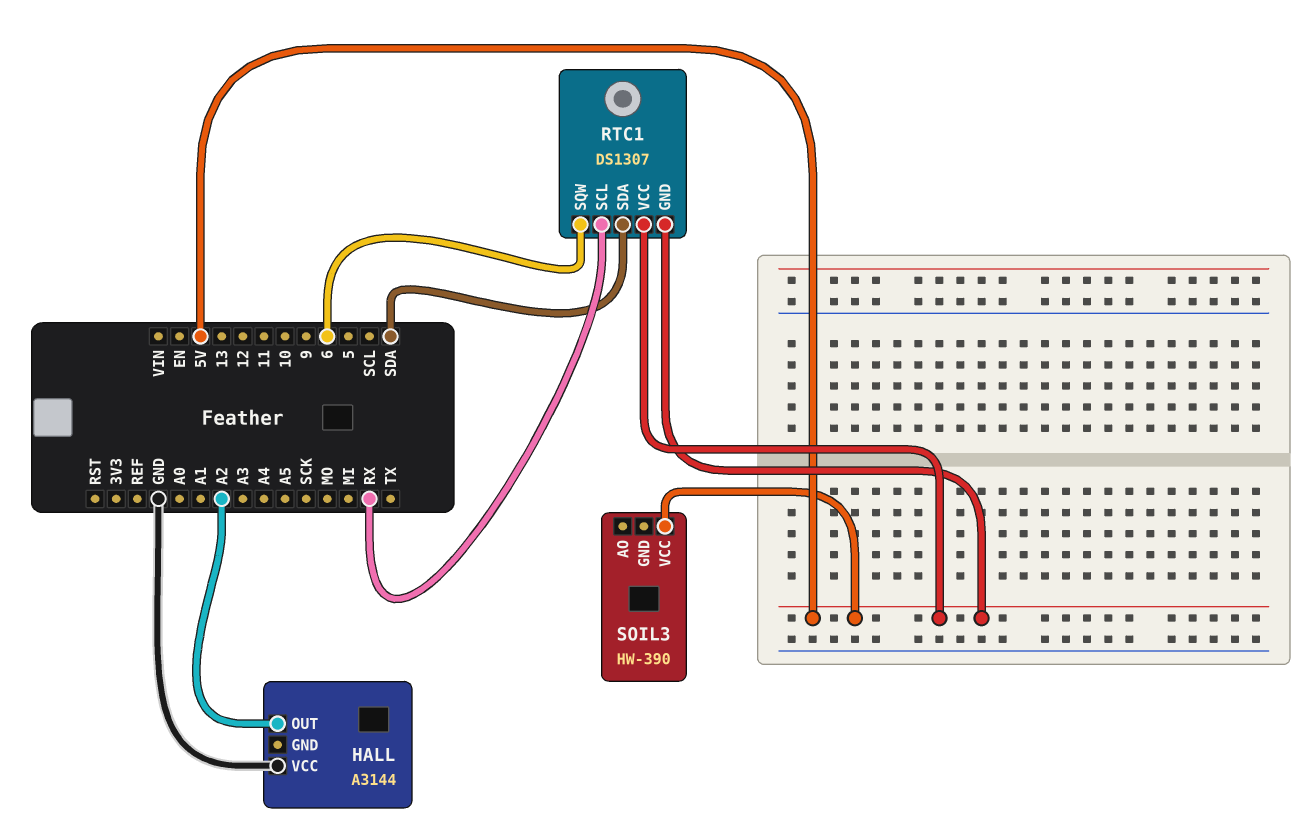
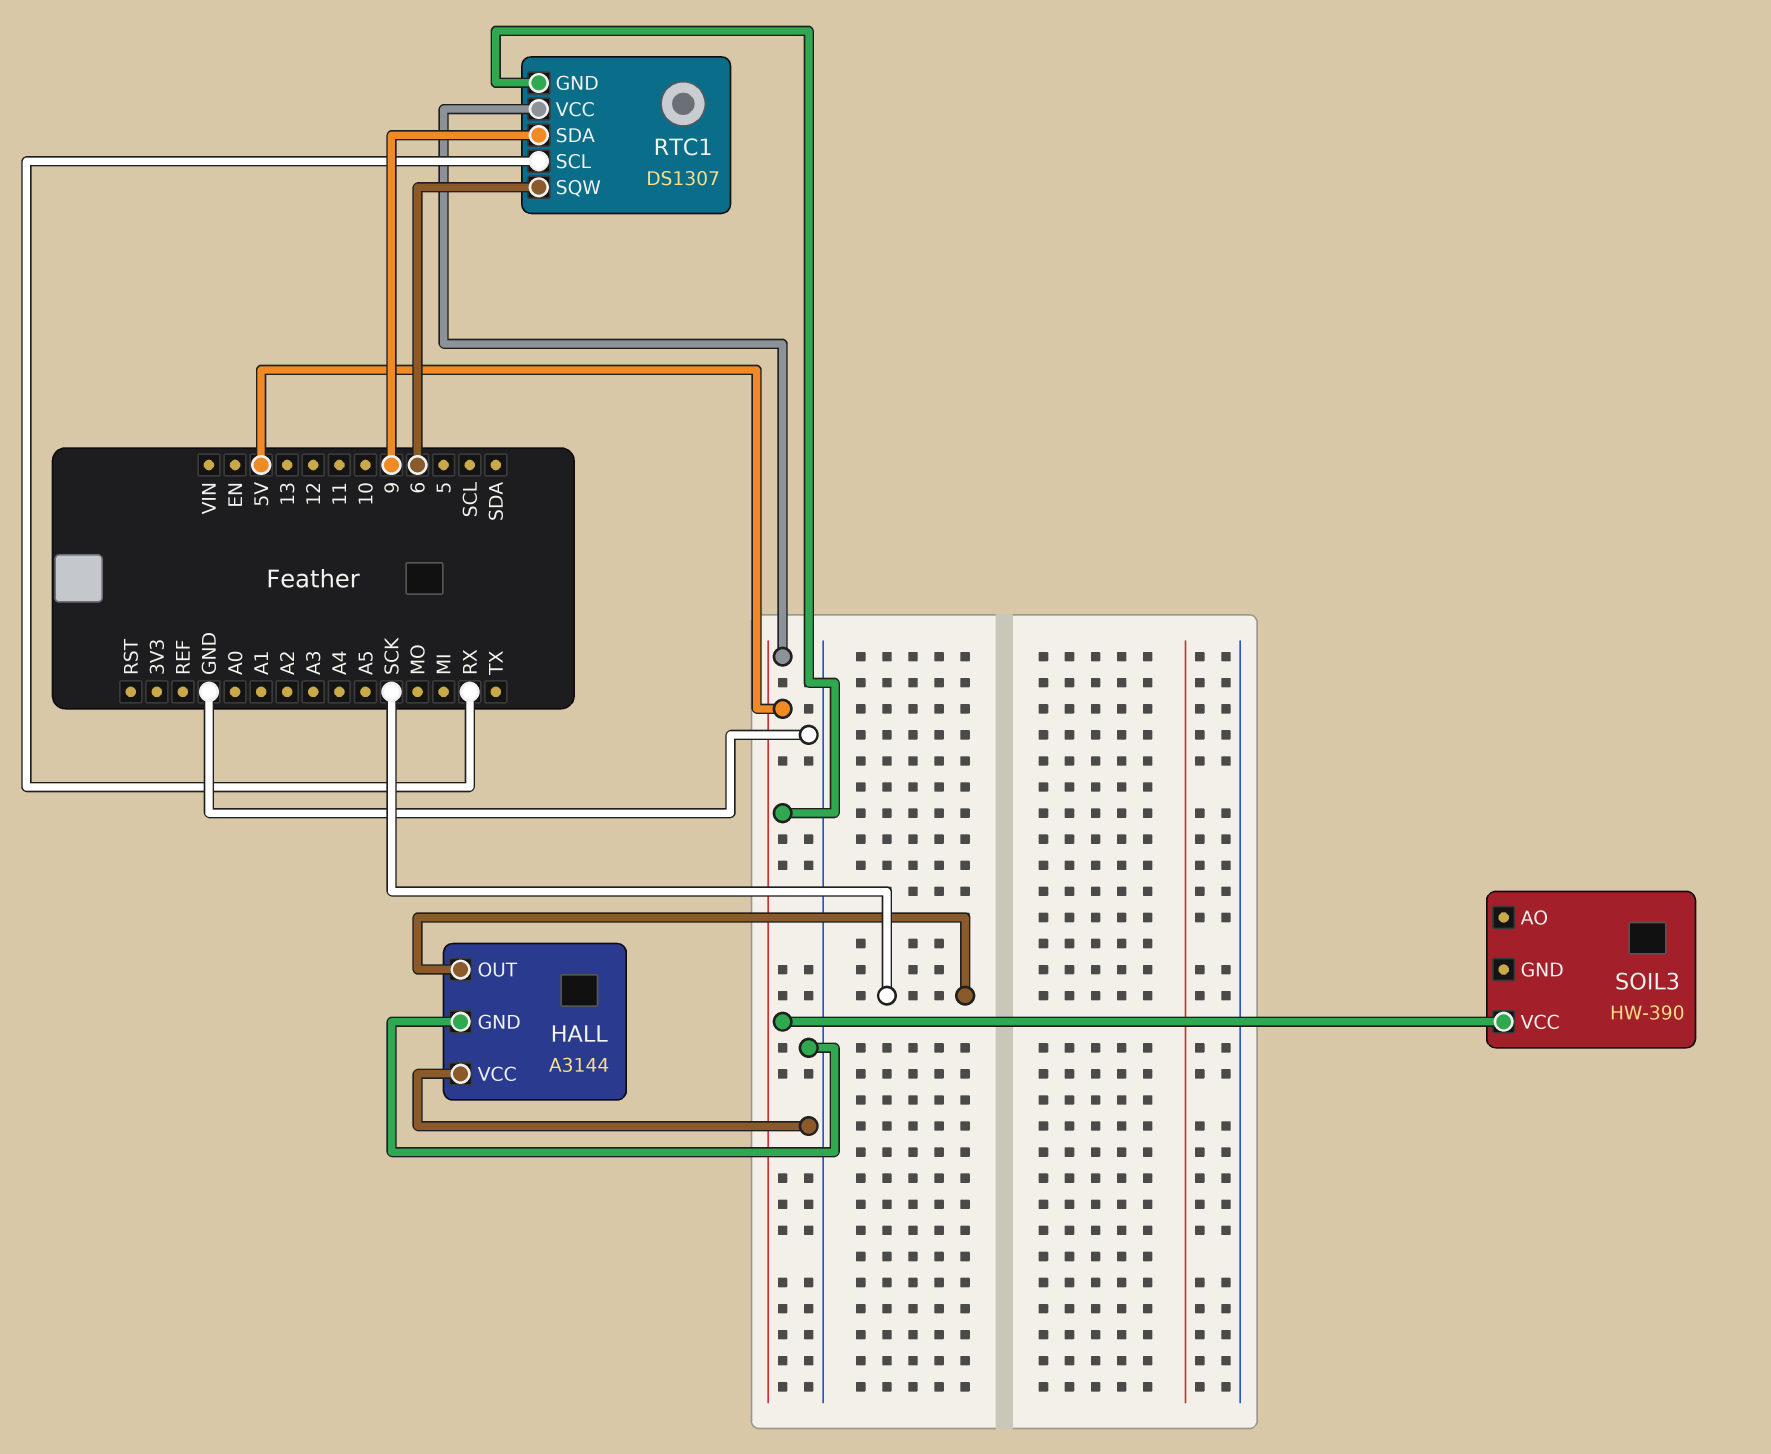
HALL pin GND: none -> GND
HALL pin OUT: A2 -> SCK
RTC1 pin SDA: SDA -> 9

